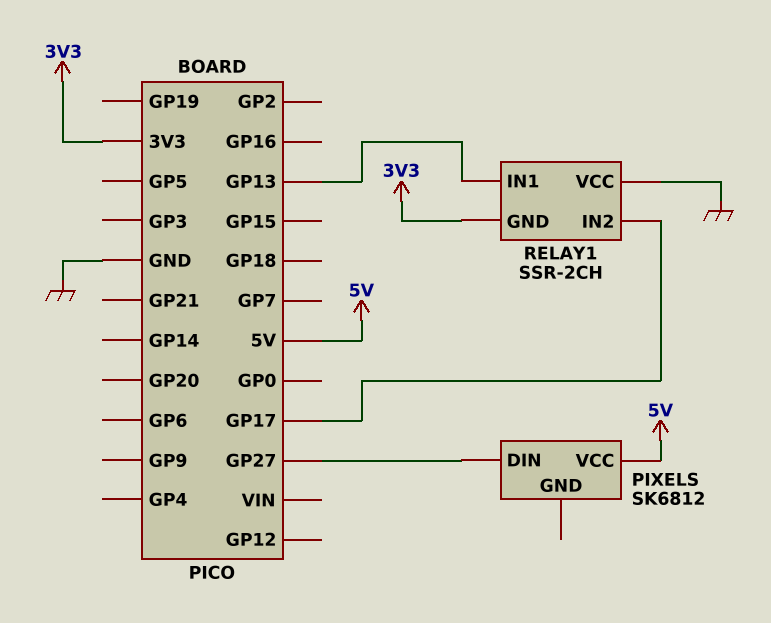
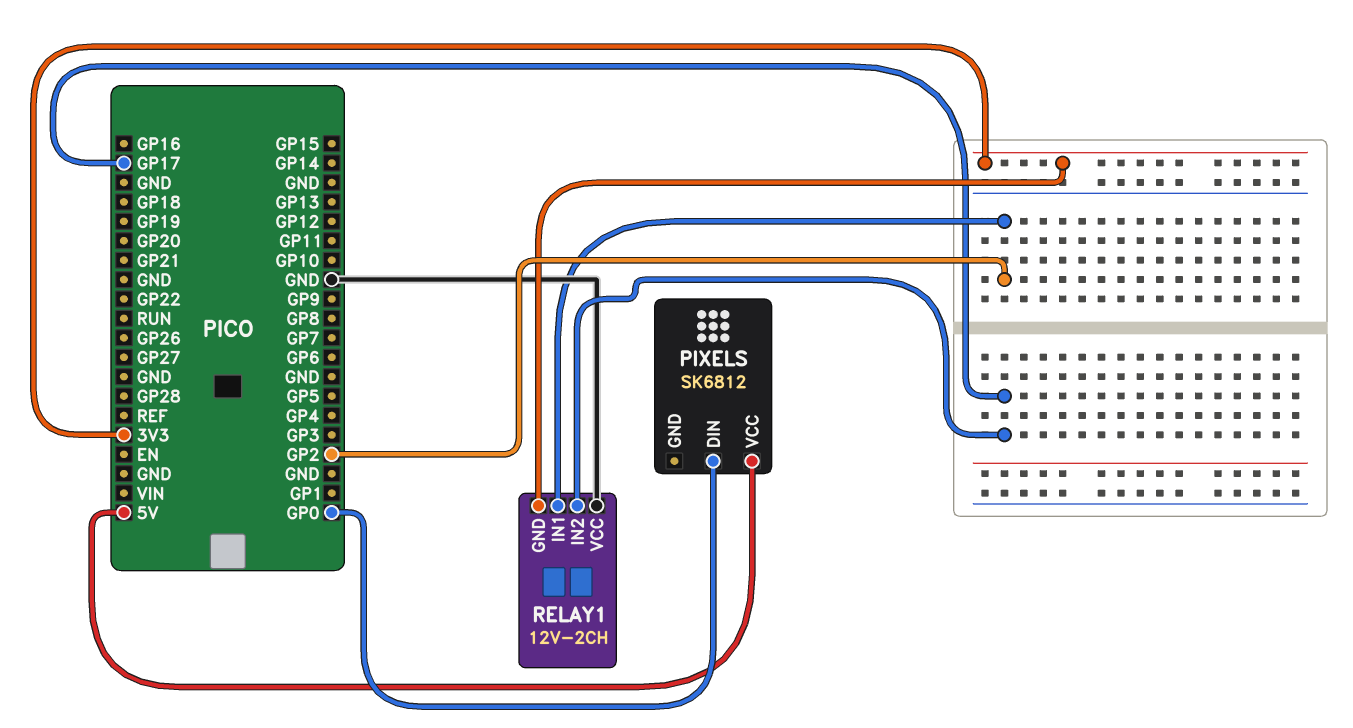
PIXELS pin DIN: GP27 -> GP0
RELAY1: SSR-2CH -> 12V-2CH
RELAY1 pin IN1: GP13 -> GP2

